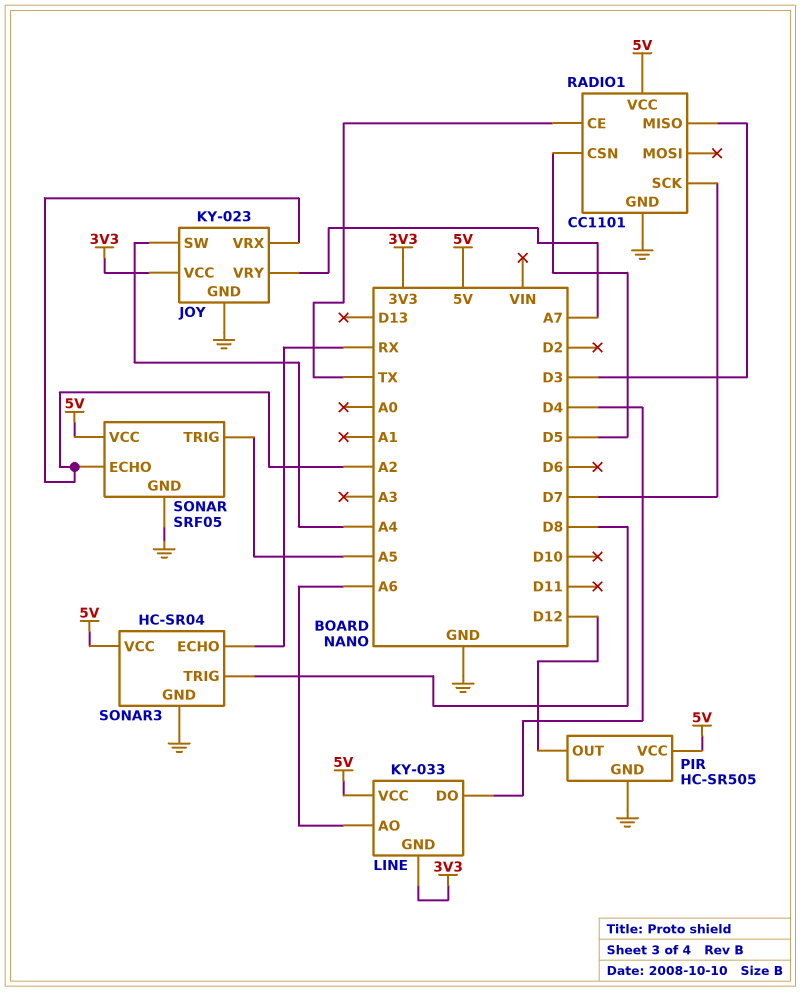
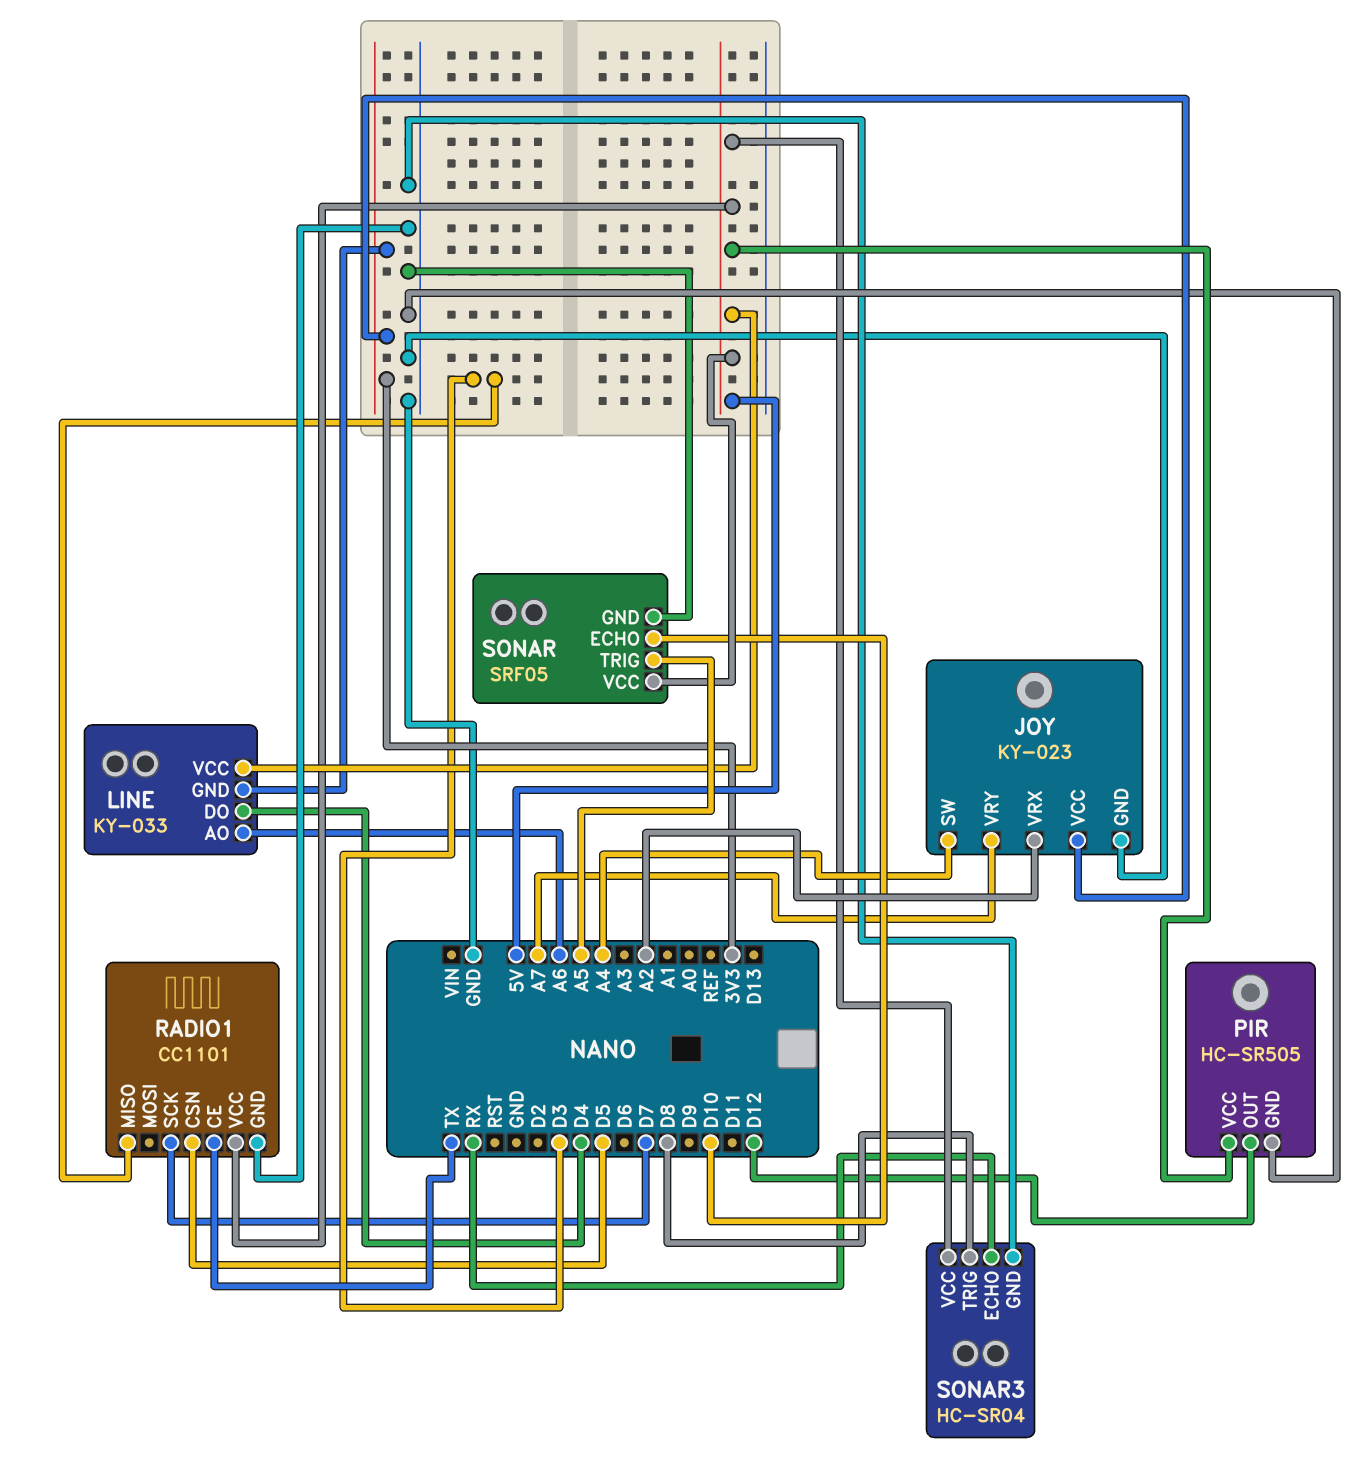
SONAR pin ECHO: A2 -> D10

